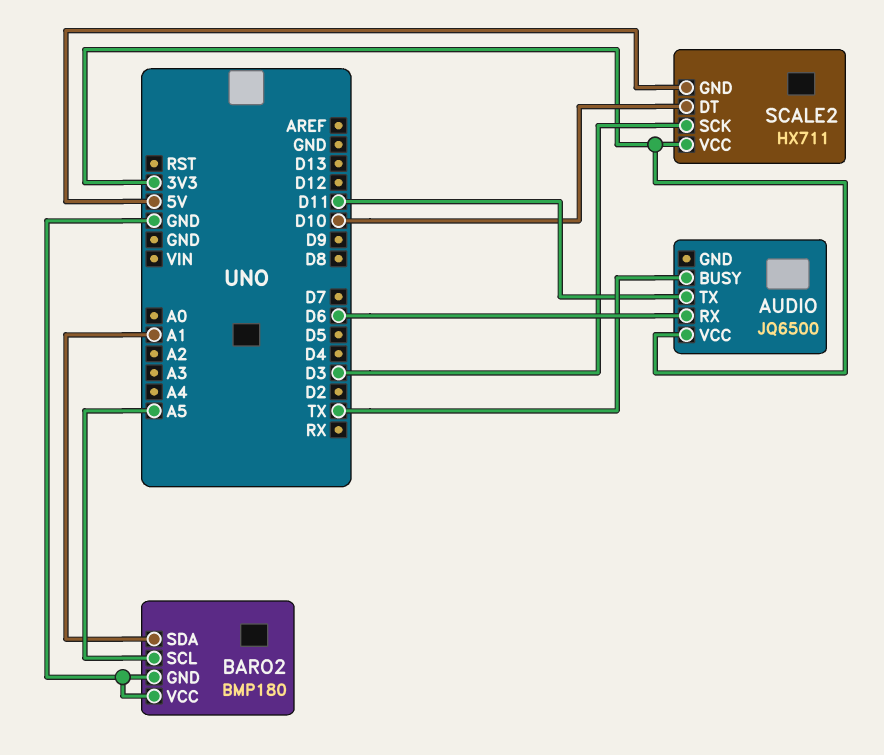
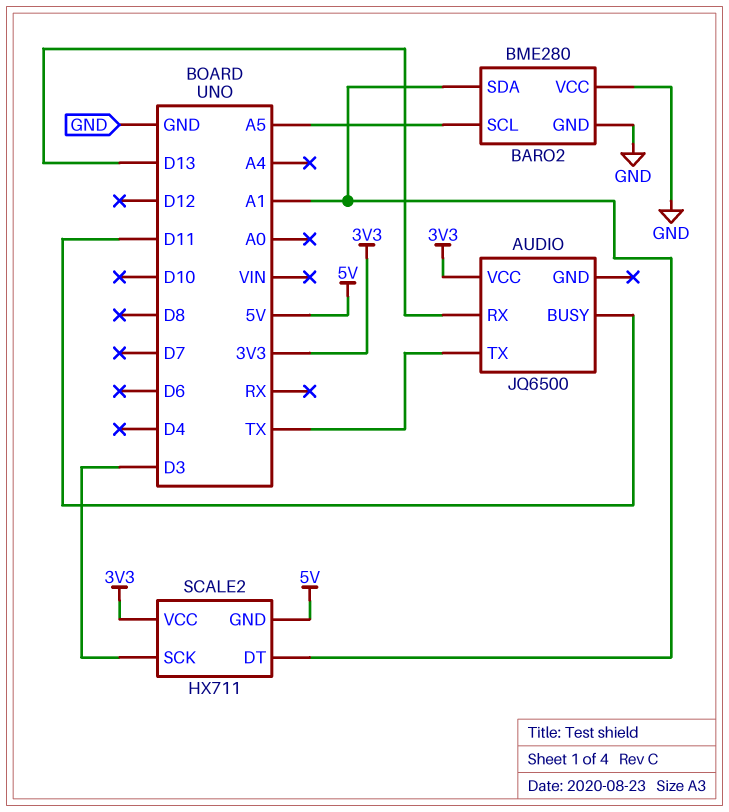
AUDIO pin BUSY: TX -> D11
AUDIO pin RX: D6 -> D13
AUDIO pin TX: D11 -> TX
BARO2: BMP180 -> BME280
SCALE2 pin DT: D10 -> A1

